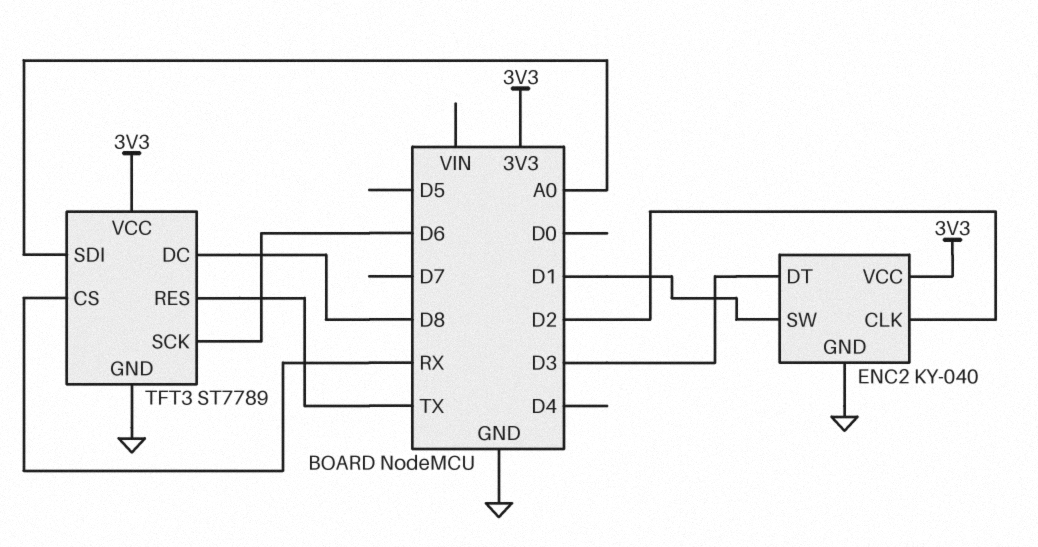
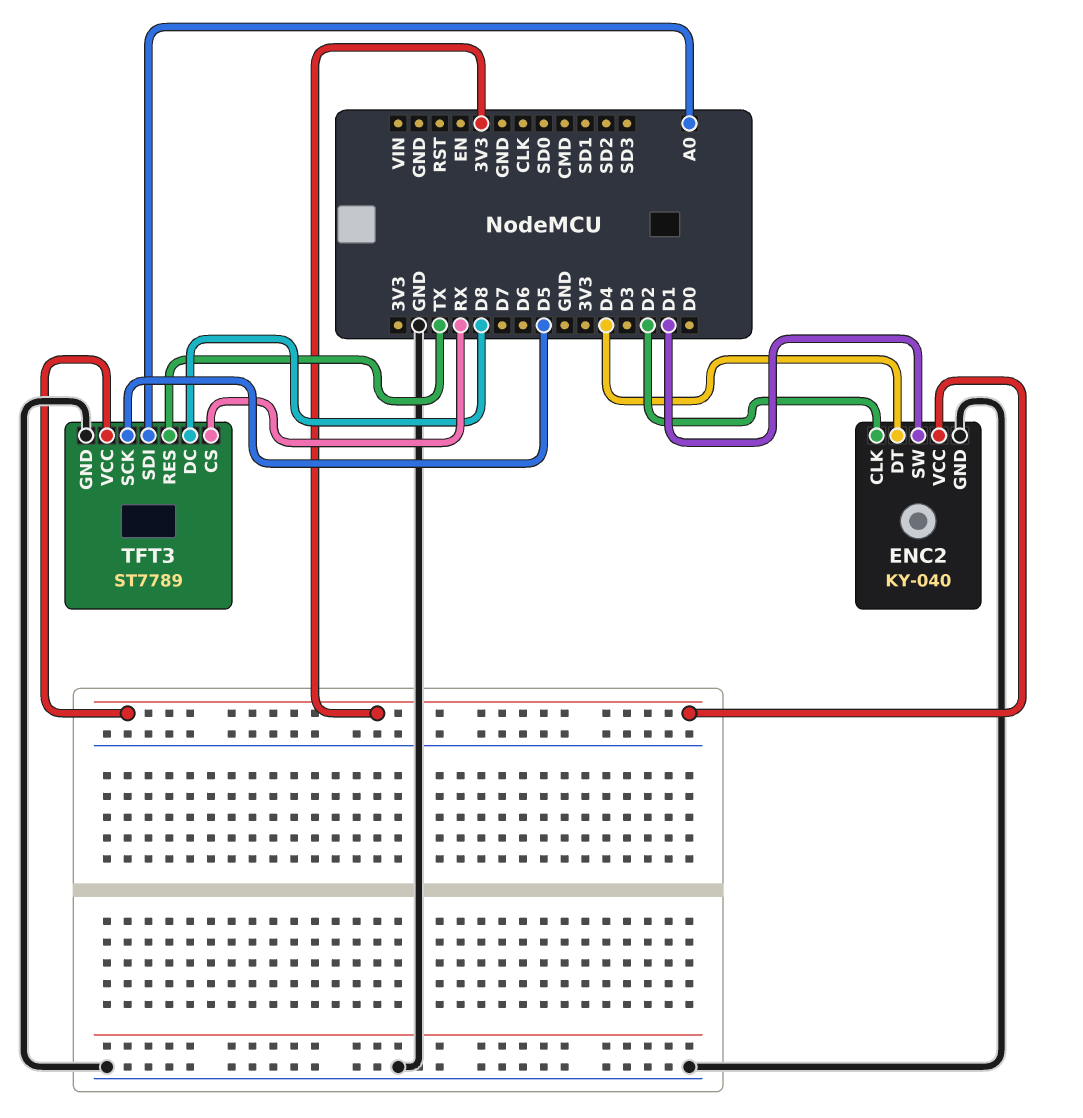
ENC2 pin DT: D3 -> D4
TFT3 pin SCK: D6 -> D5

